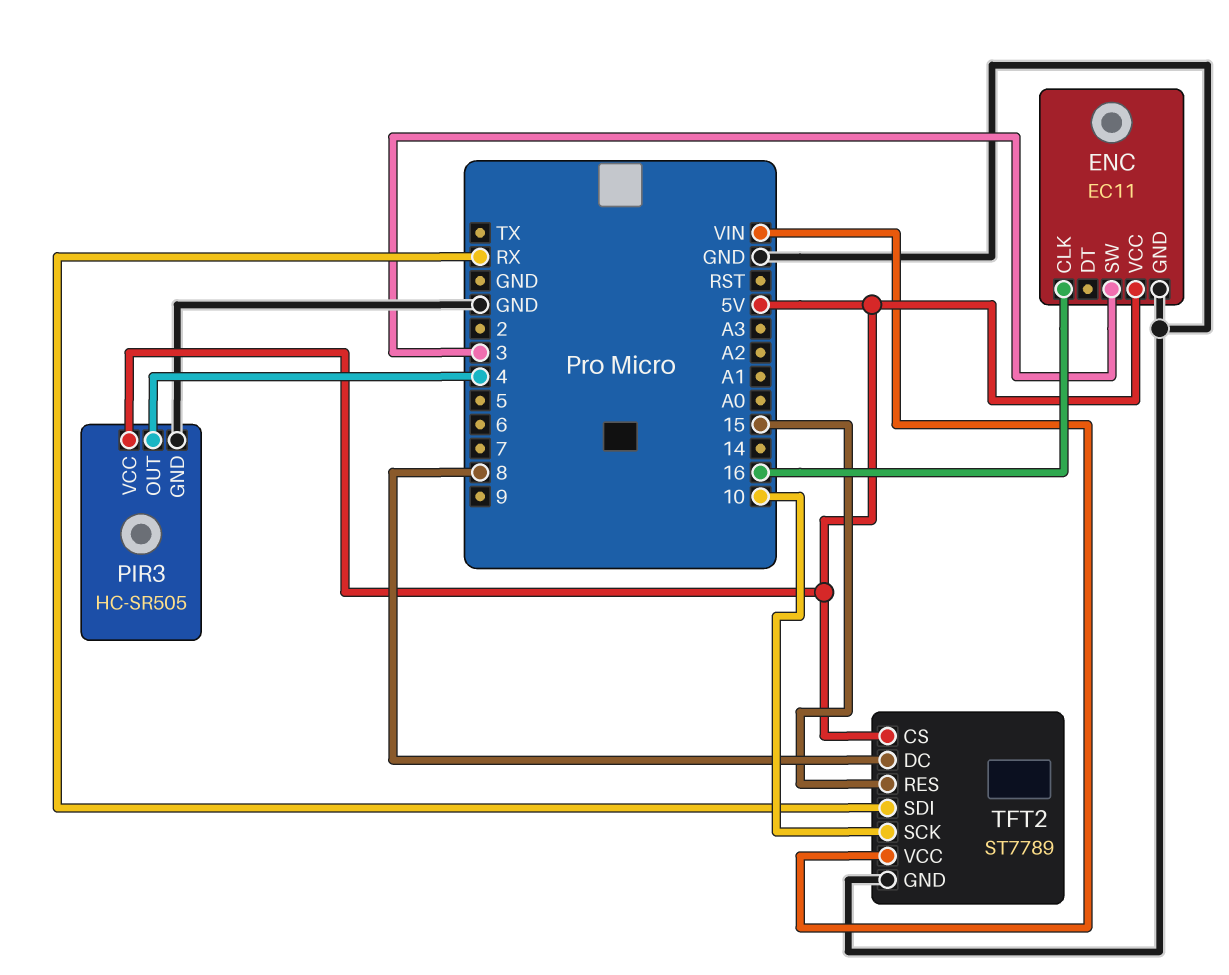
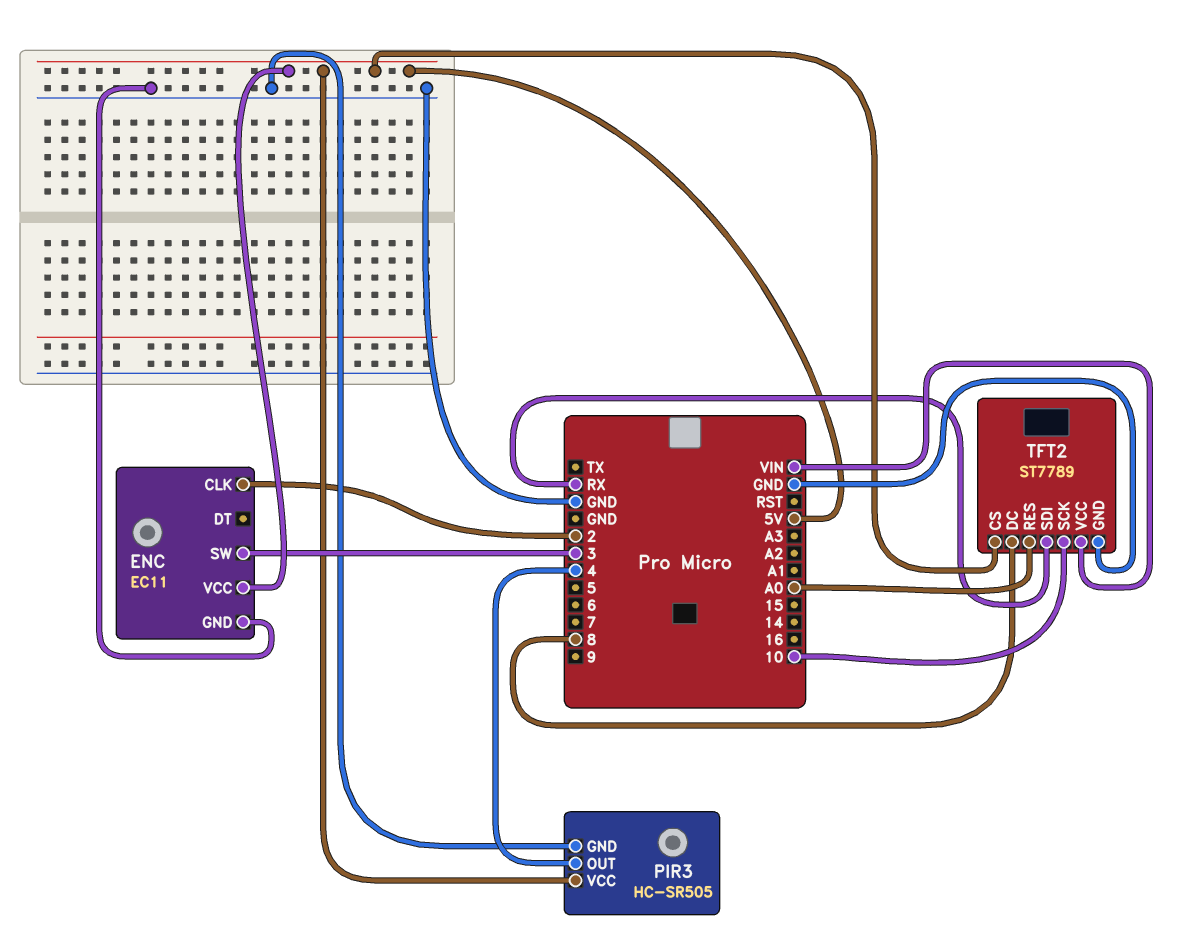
ENC pin CLK: 16 -> 2
TFT2 pin RES: 15 -> A0

